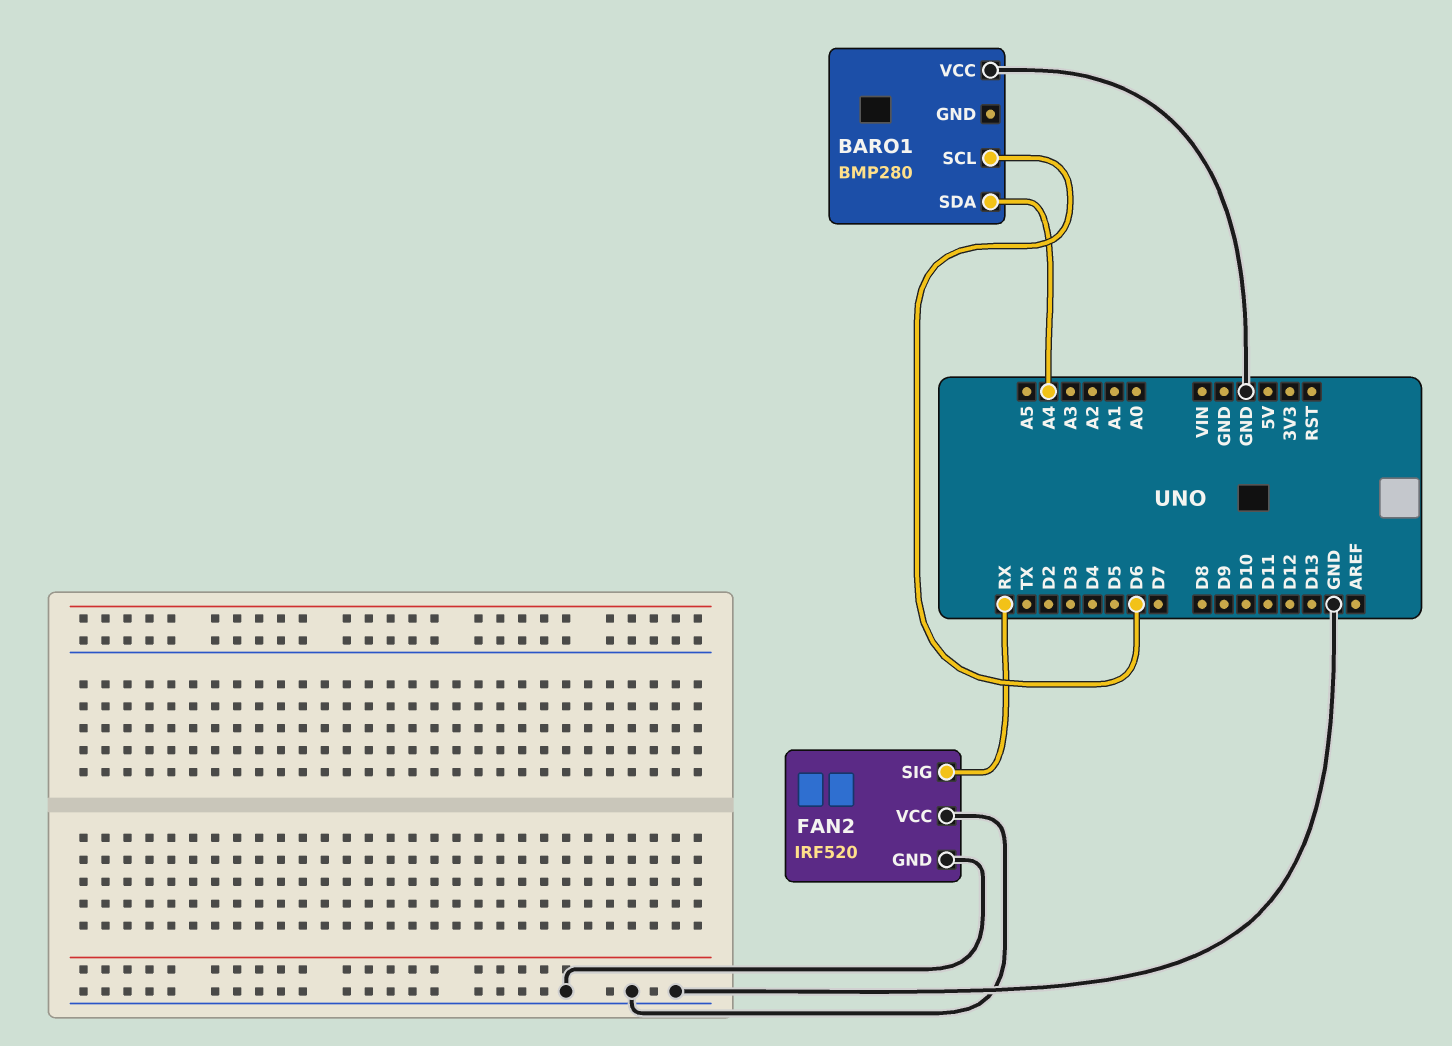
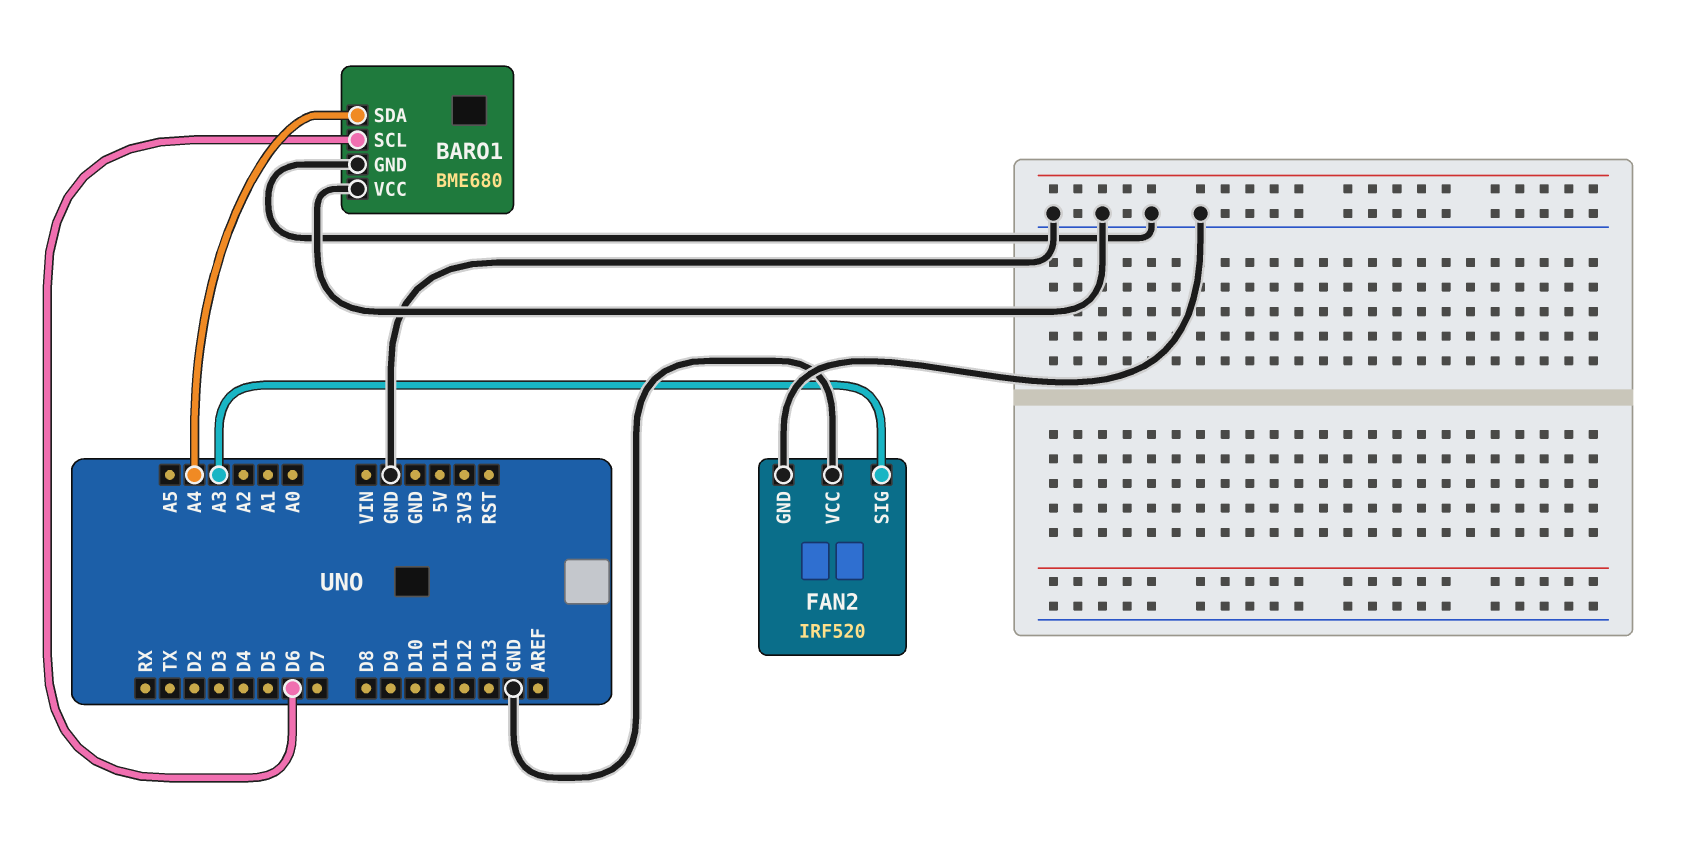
BARO1: BMP280 -> BME680
BARO1 pin GND: none -> GND
FAN2 pin SIG: RX -> A3

